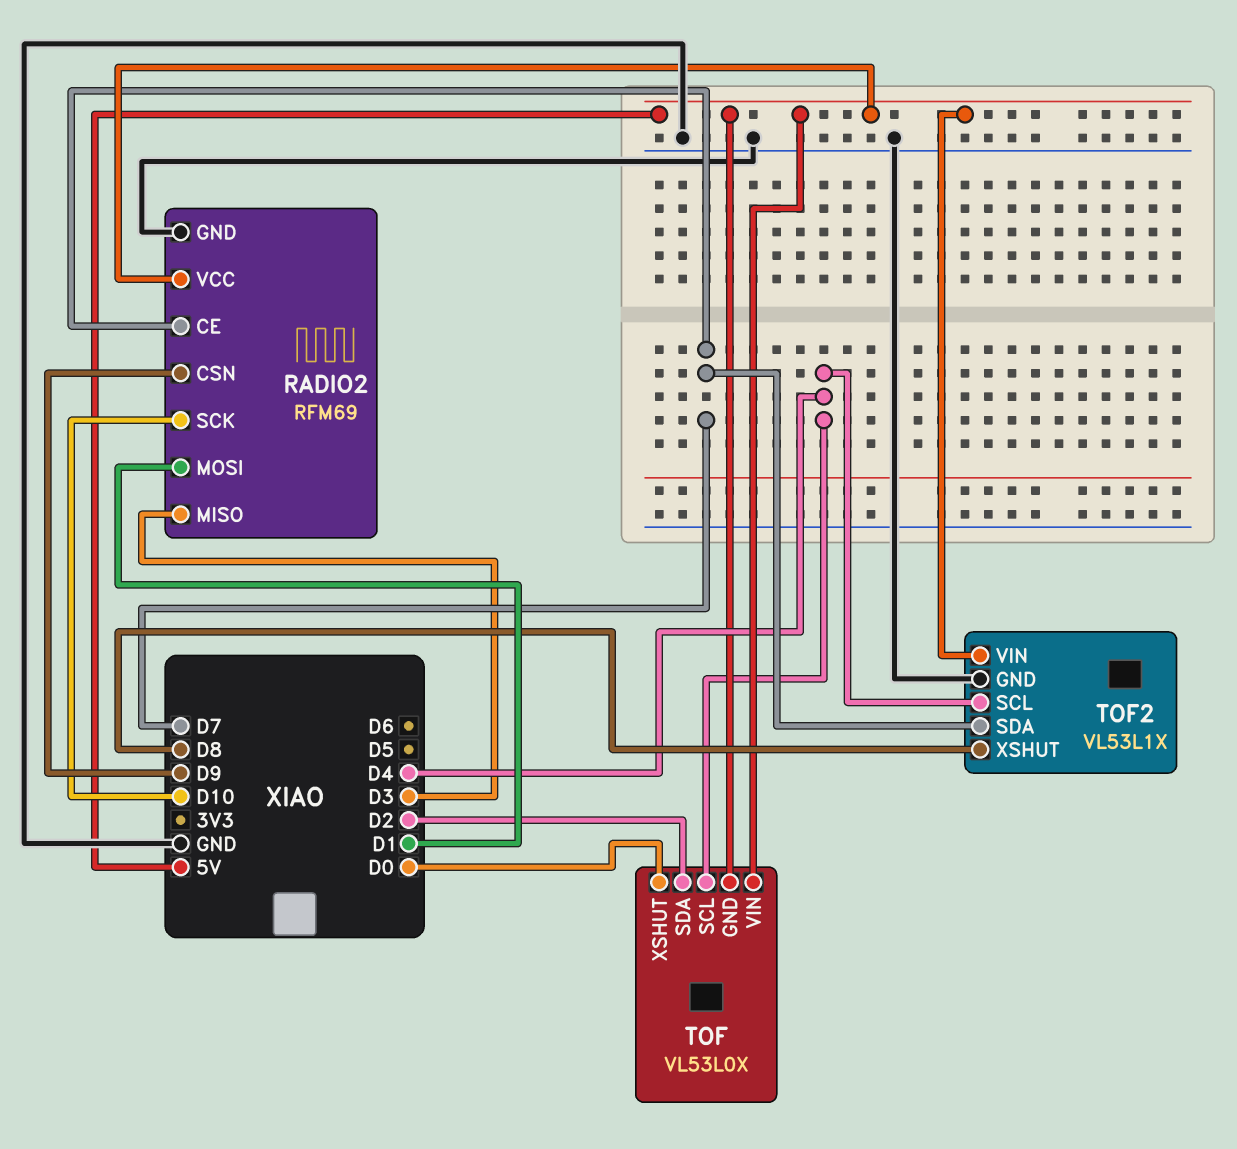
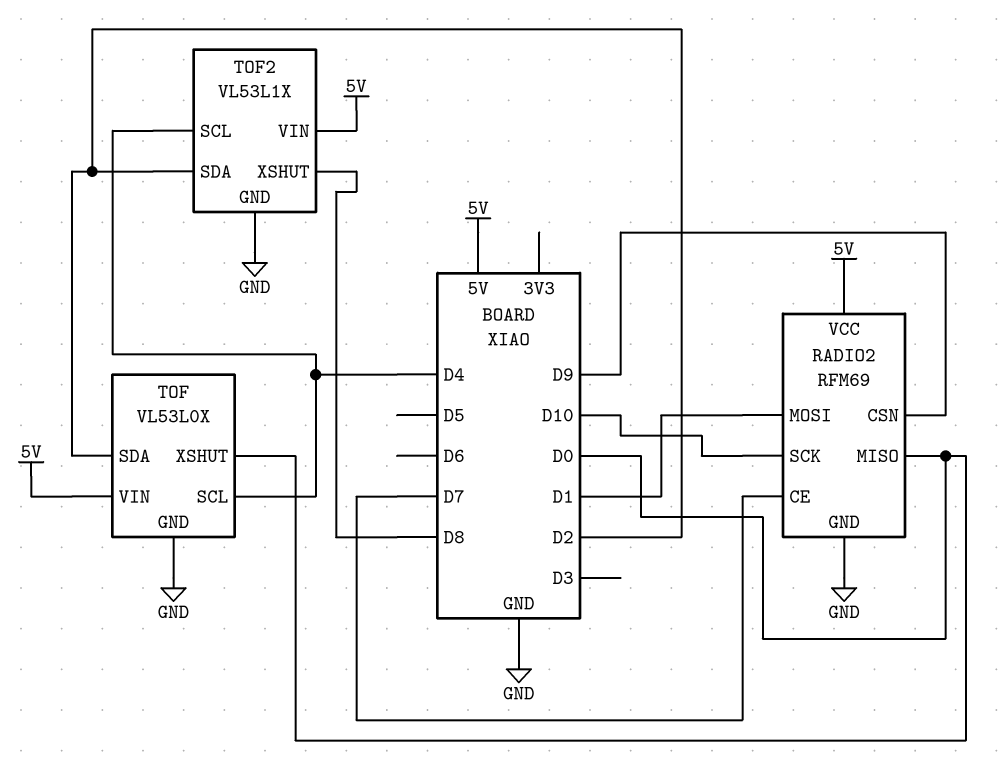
RADIO2 pin MISO: D3 -> D0
TOF pin GND: 5V -> GND
TOF2 pin SDA: D7 -> D2

